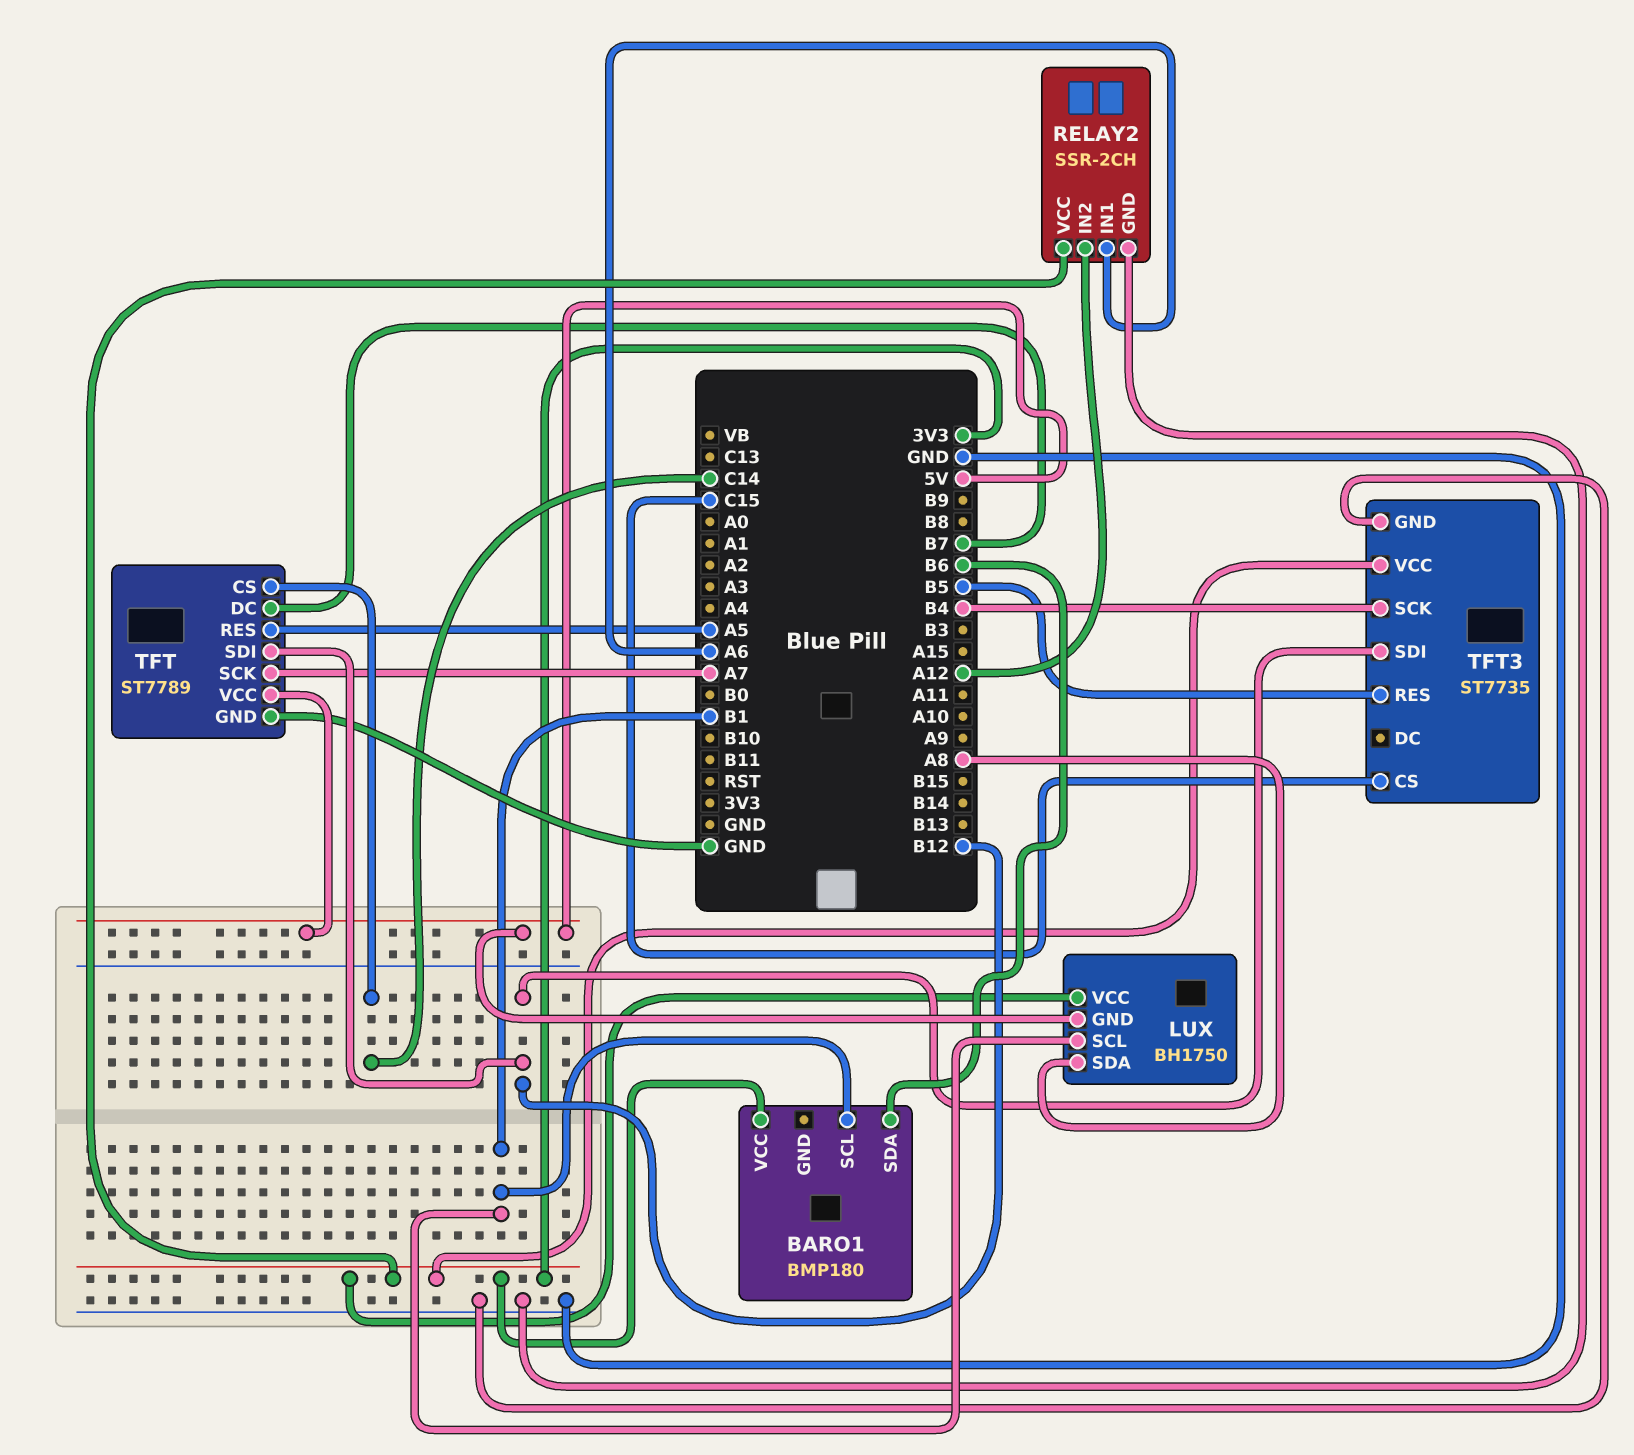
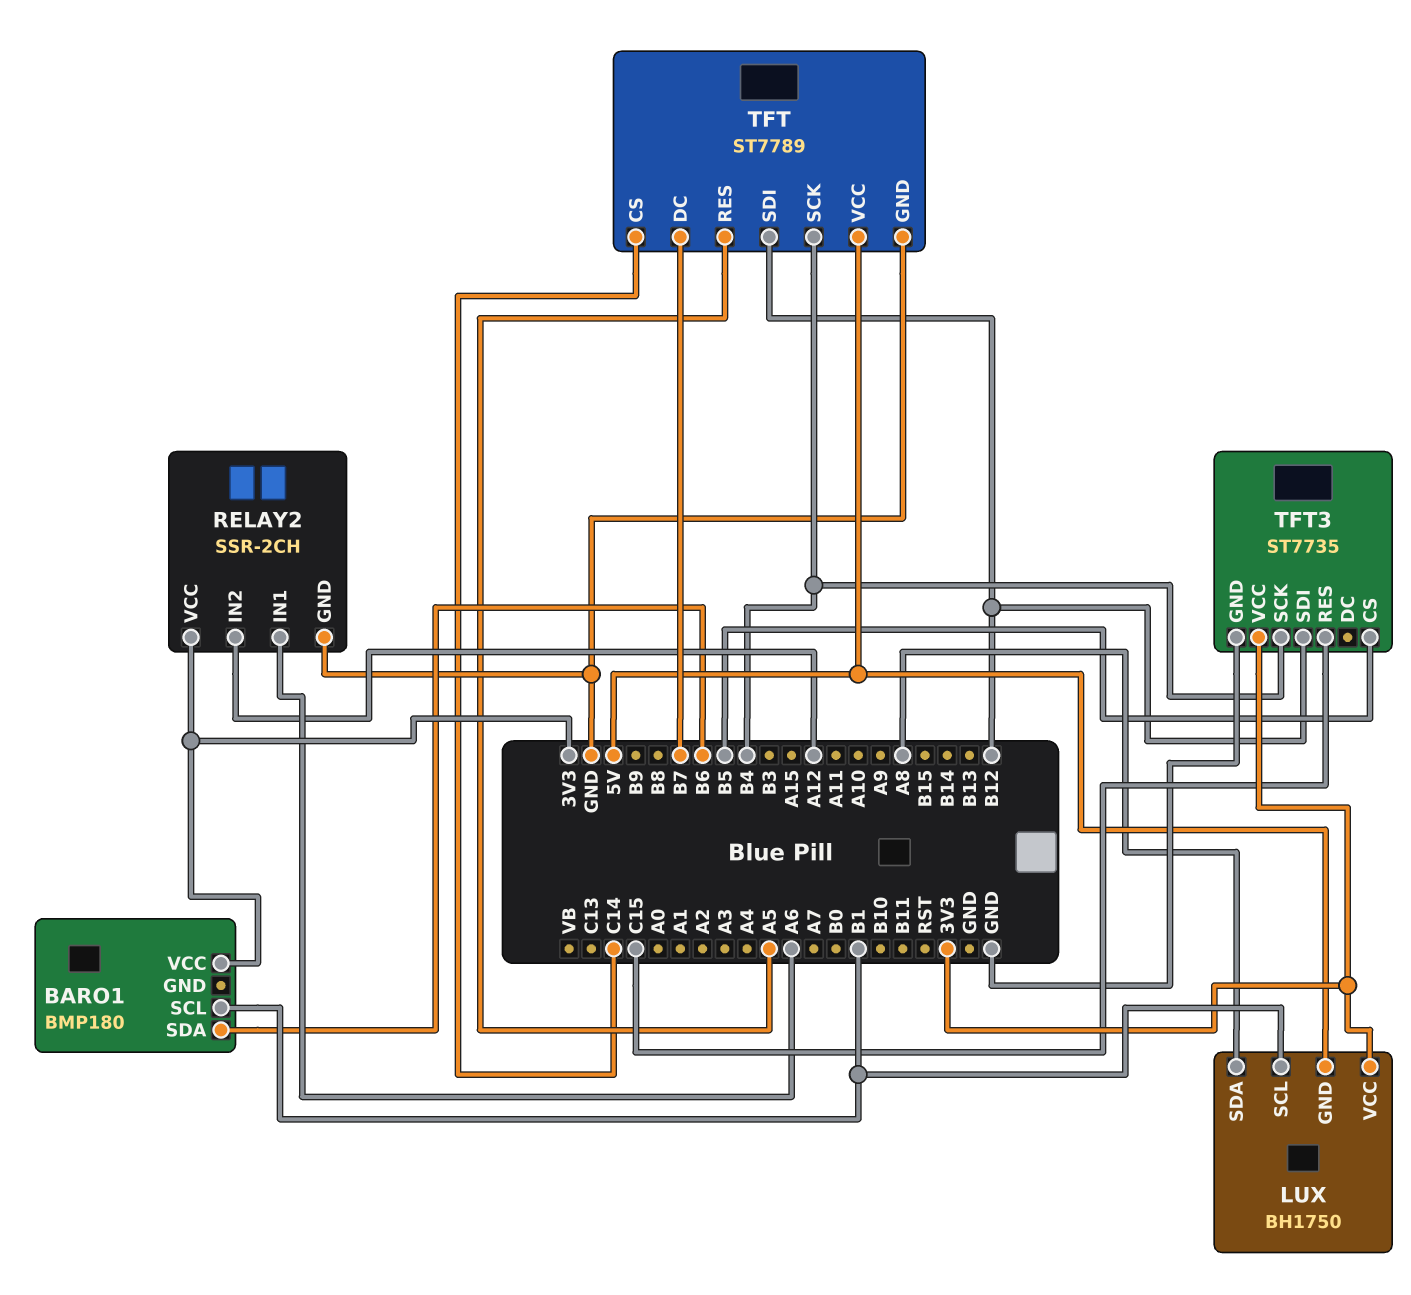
TFT pin SCK: A7 -> B4
TFT3 pin CS: C15 -> B5
TFT3 pin RES: B5 -> C15

